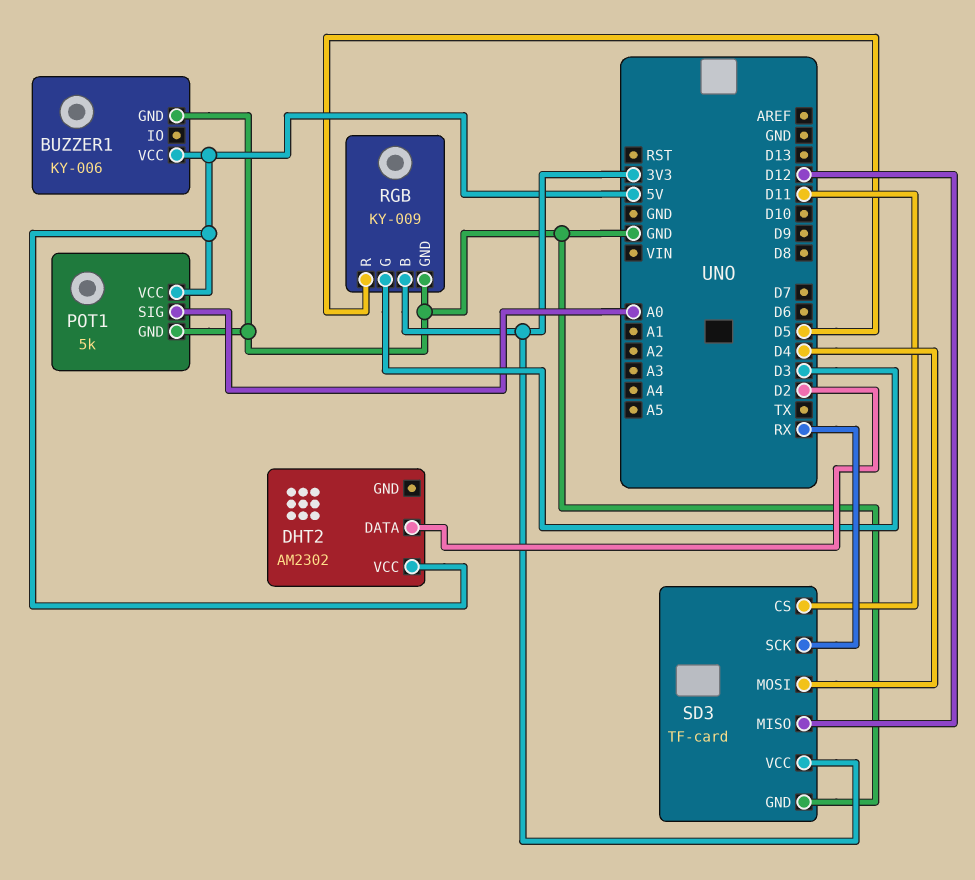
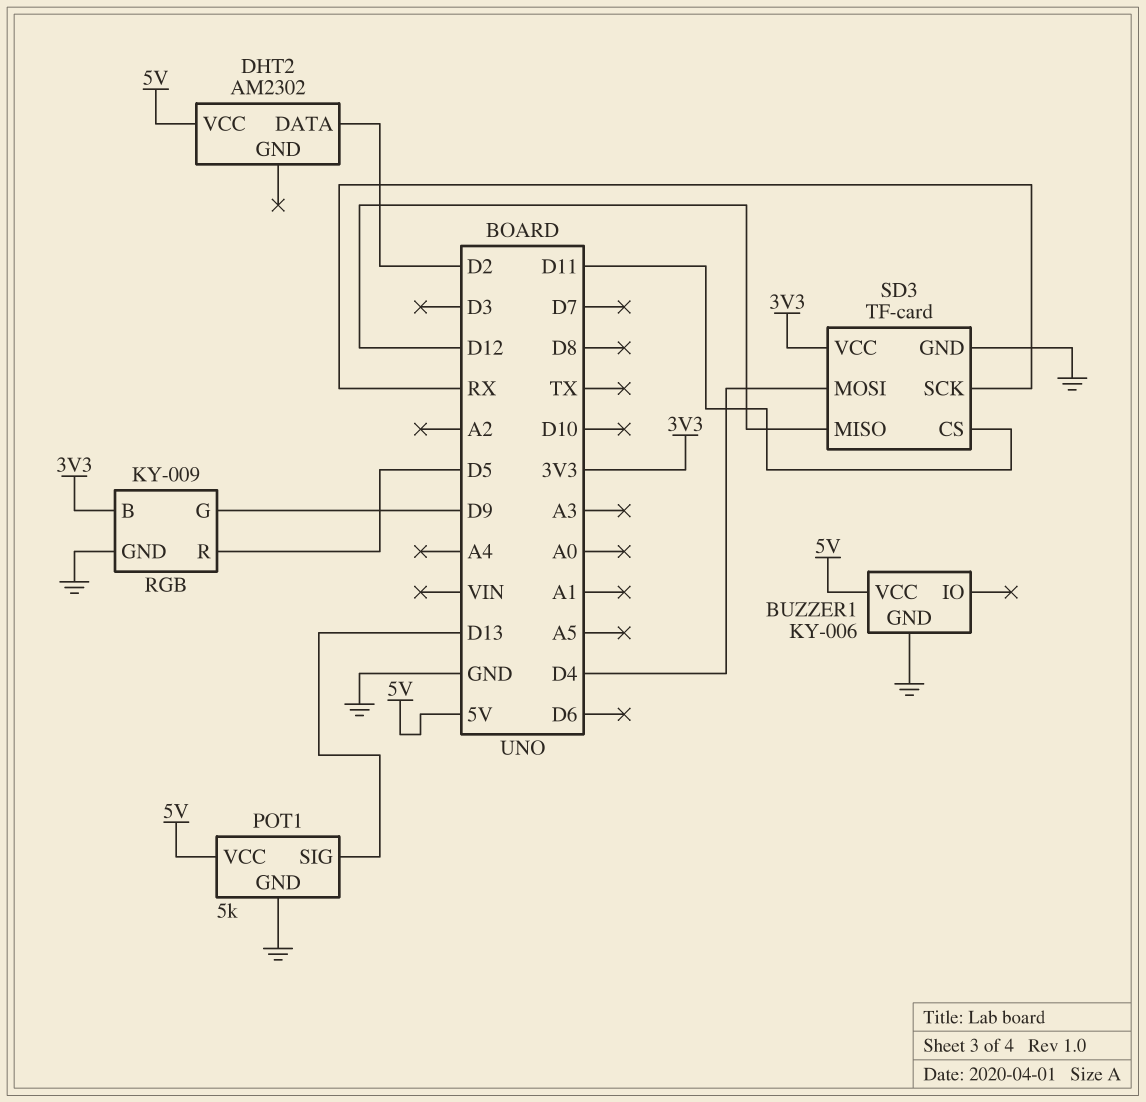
POT1 pin SIG: A0 -> D13
RGB pin G: D3 -> D9

